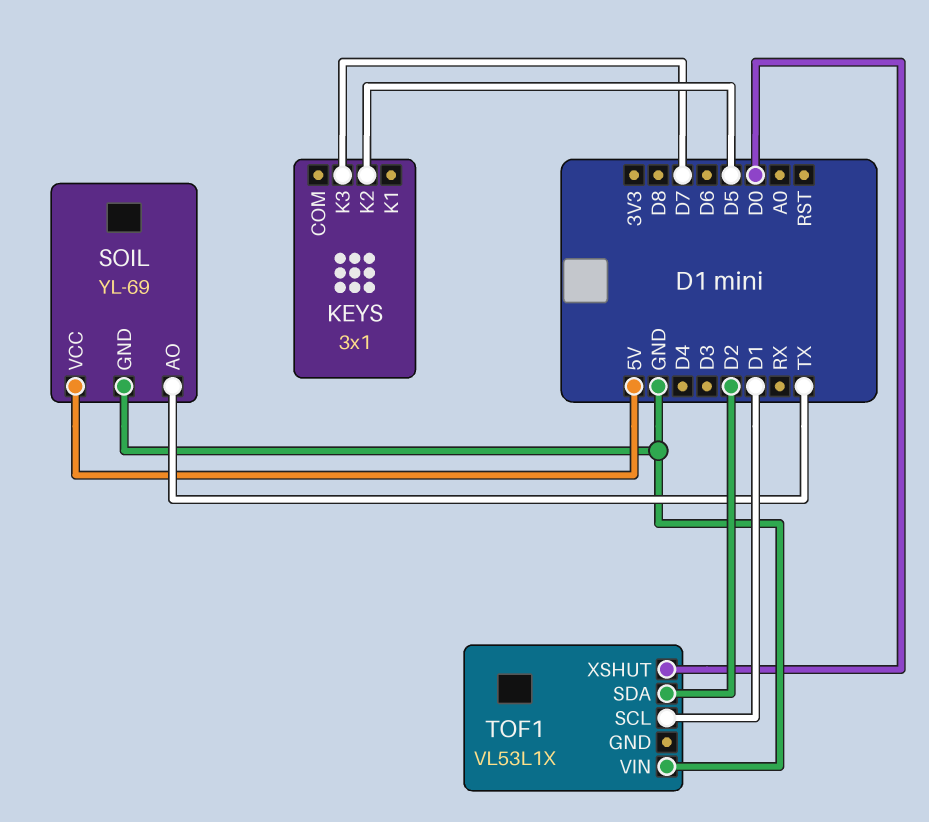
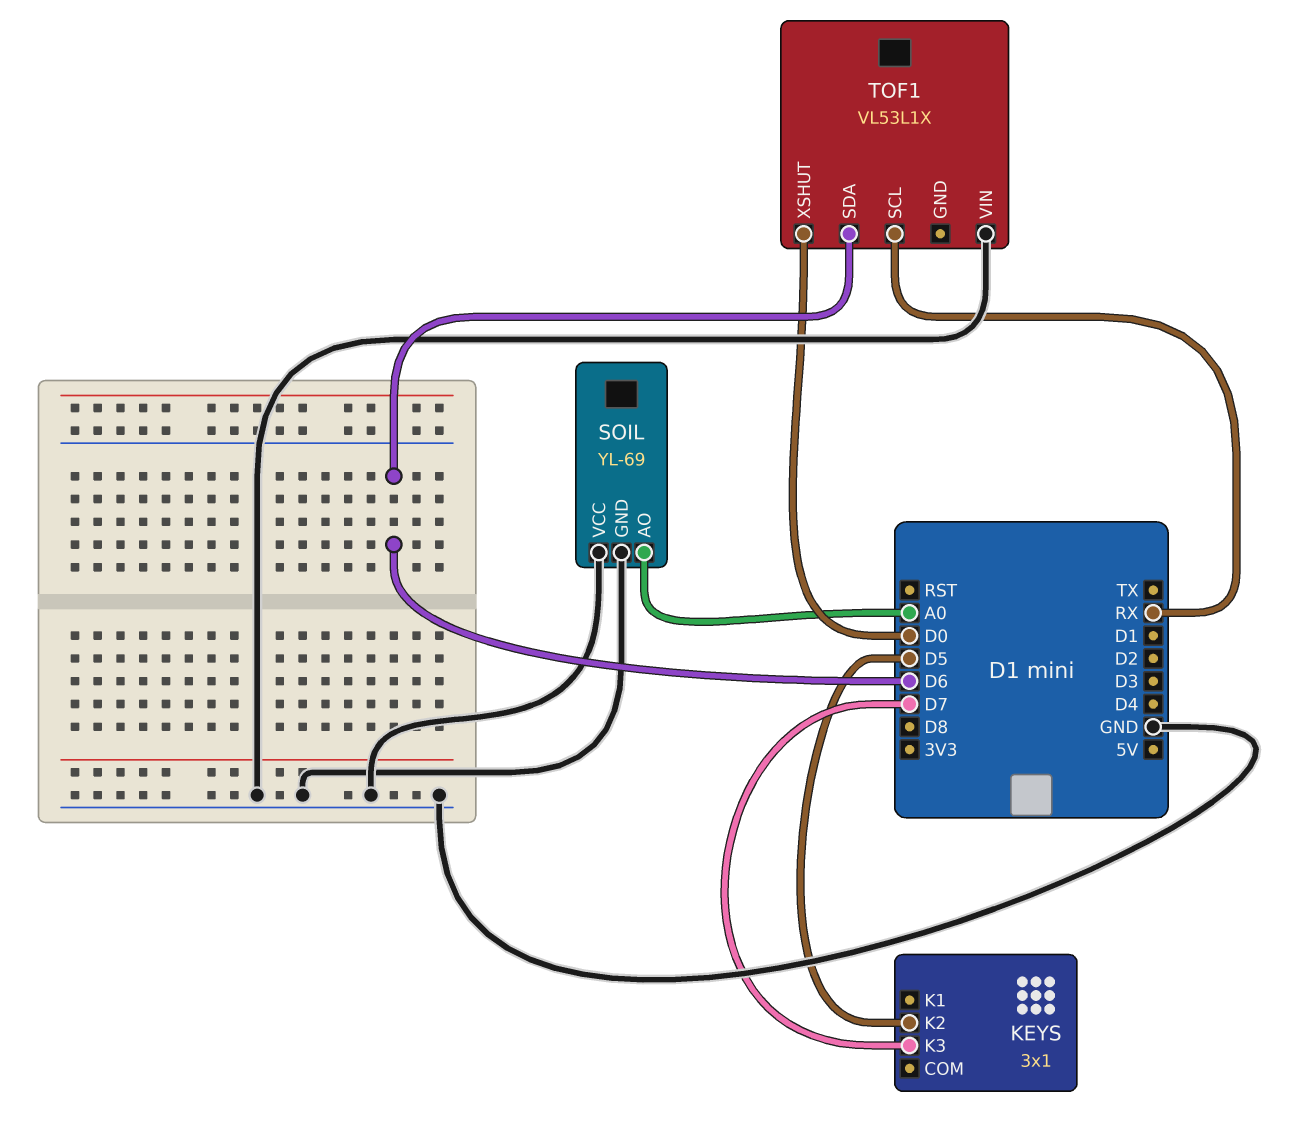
SOIL pin AO: TX -> A0
SOIL pin VCC: 5V -> GND
TOF1 pin SCL: D1 -> RX
TOF1 pin SDA: D2 -> D6

